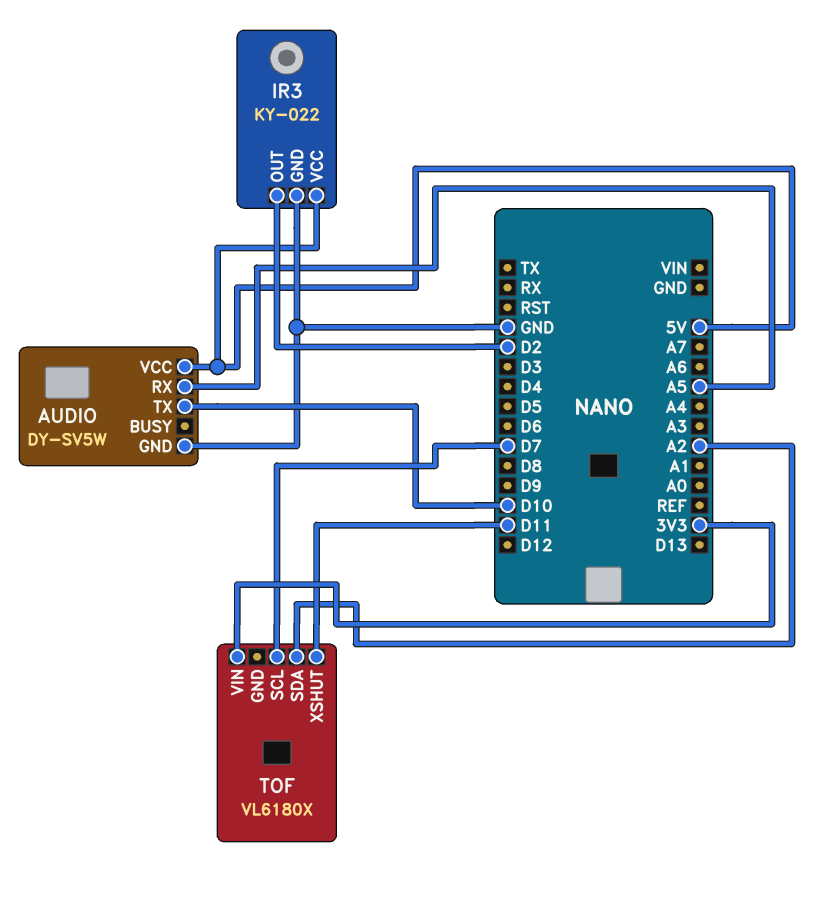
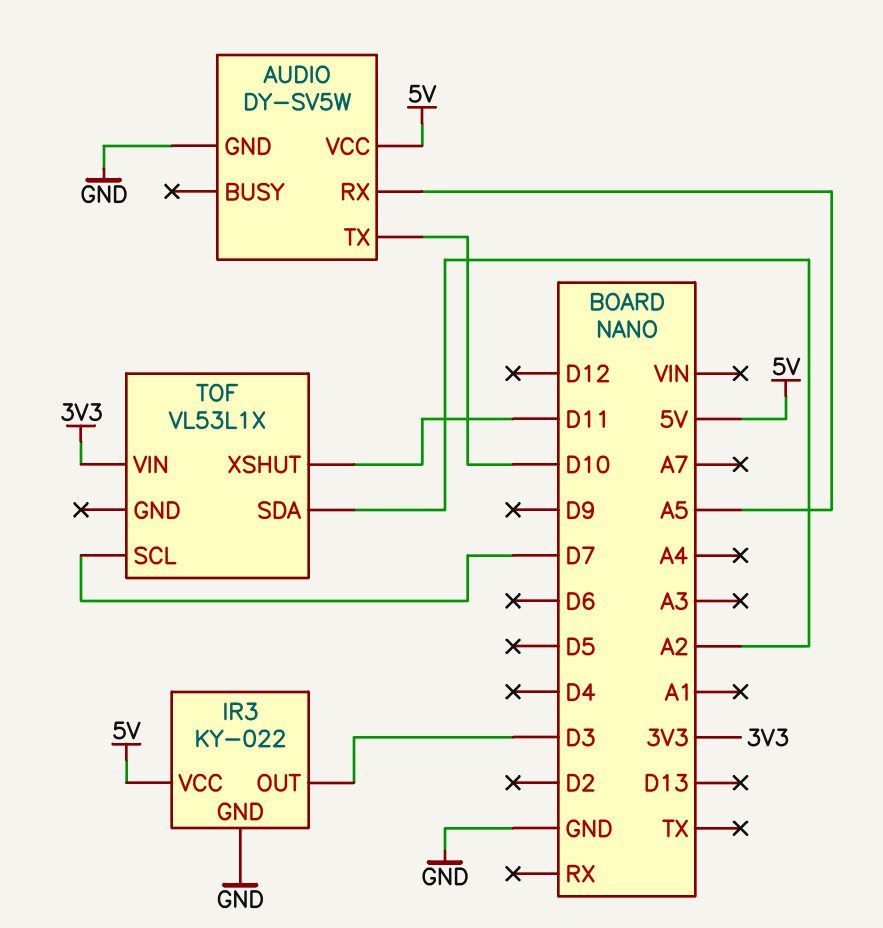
IR3 pin OUT: D2 -> D3
TOF: VL6180X -> VL53L1X

